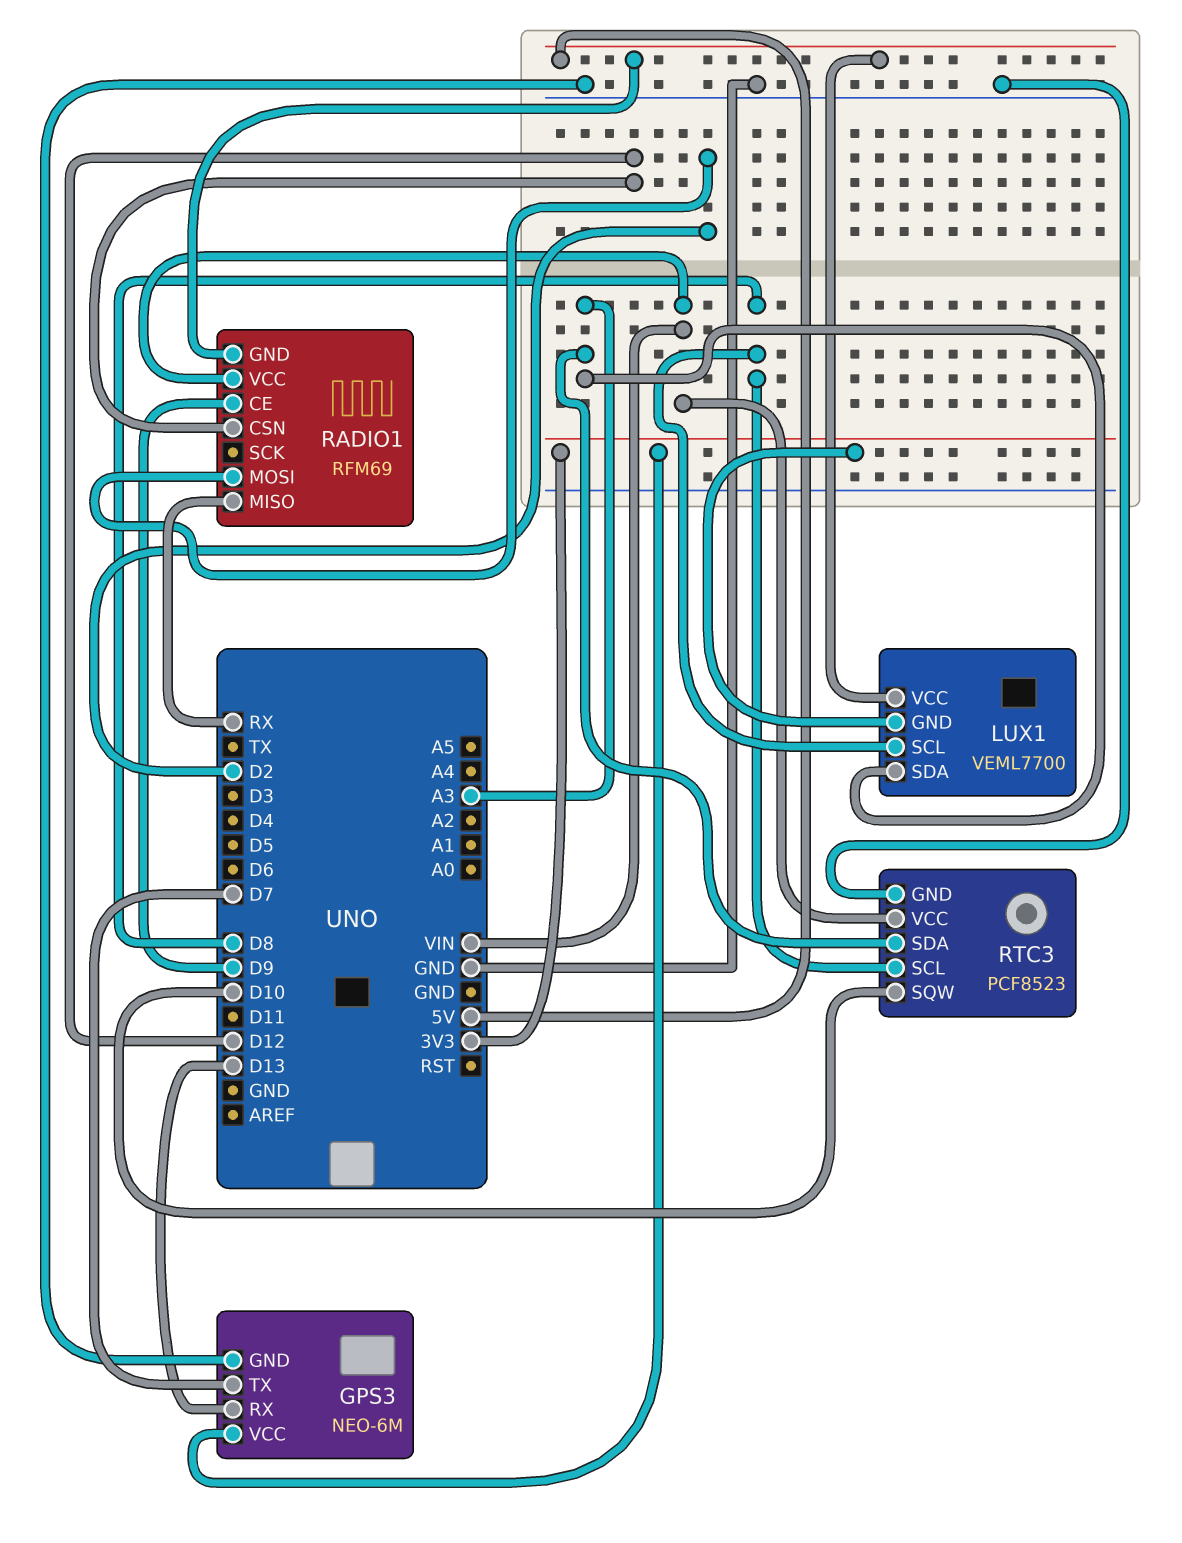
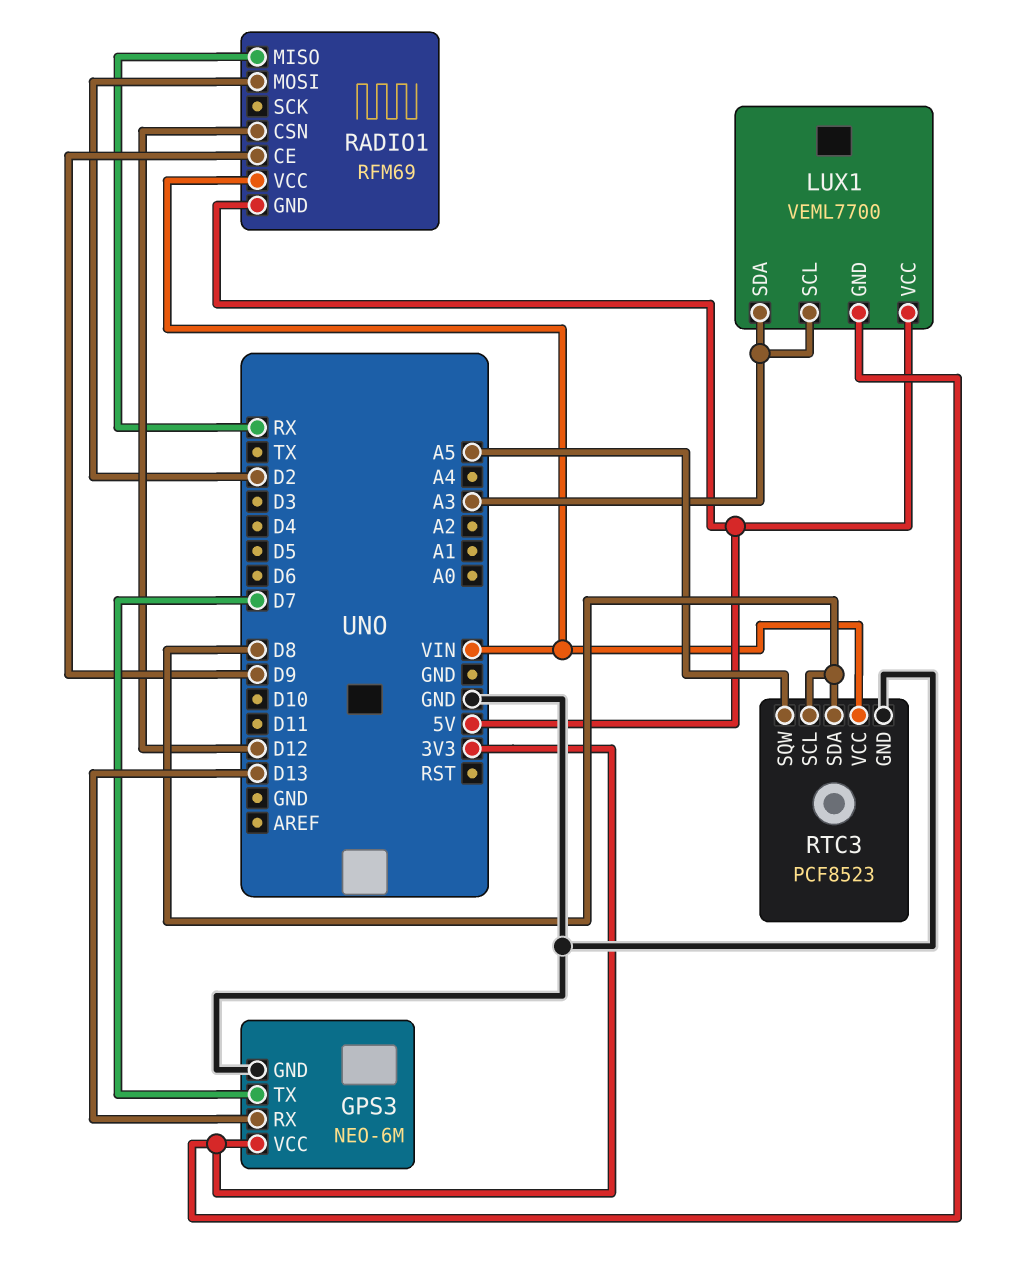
LUX1 pin SCL: D8 -> A3
RTC3 pin SDA: A3 -> D8
RTC3 pin SQW: D10 -> A5

